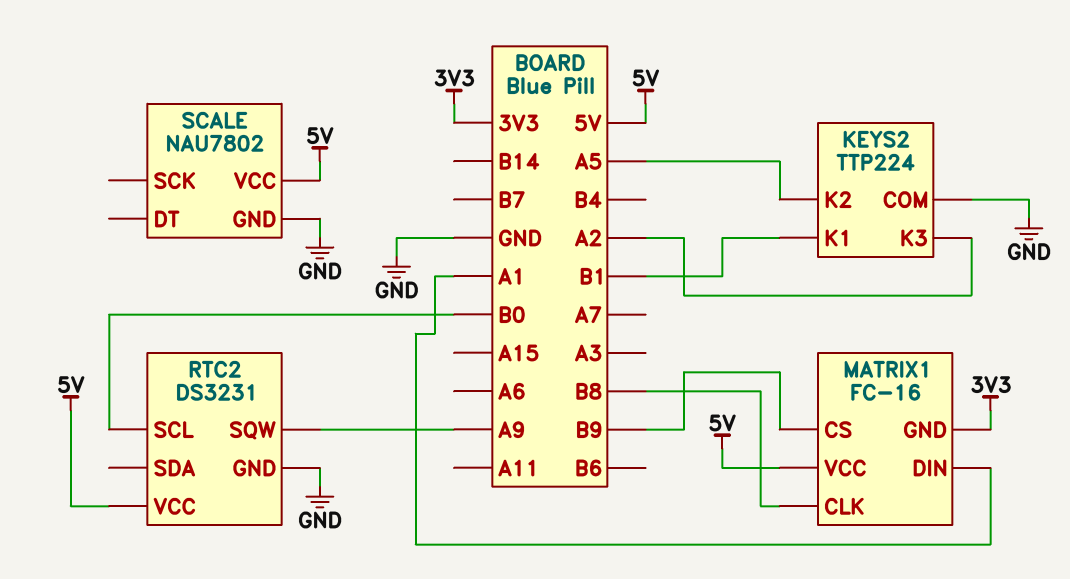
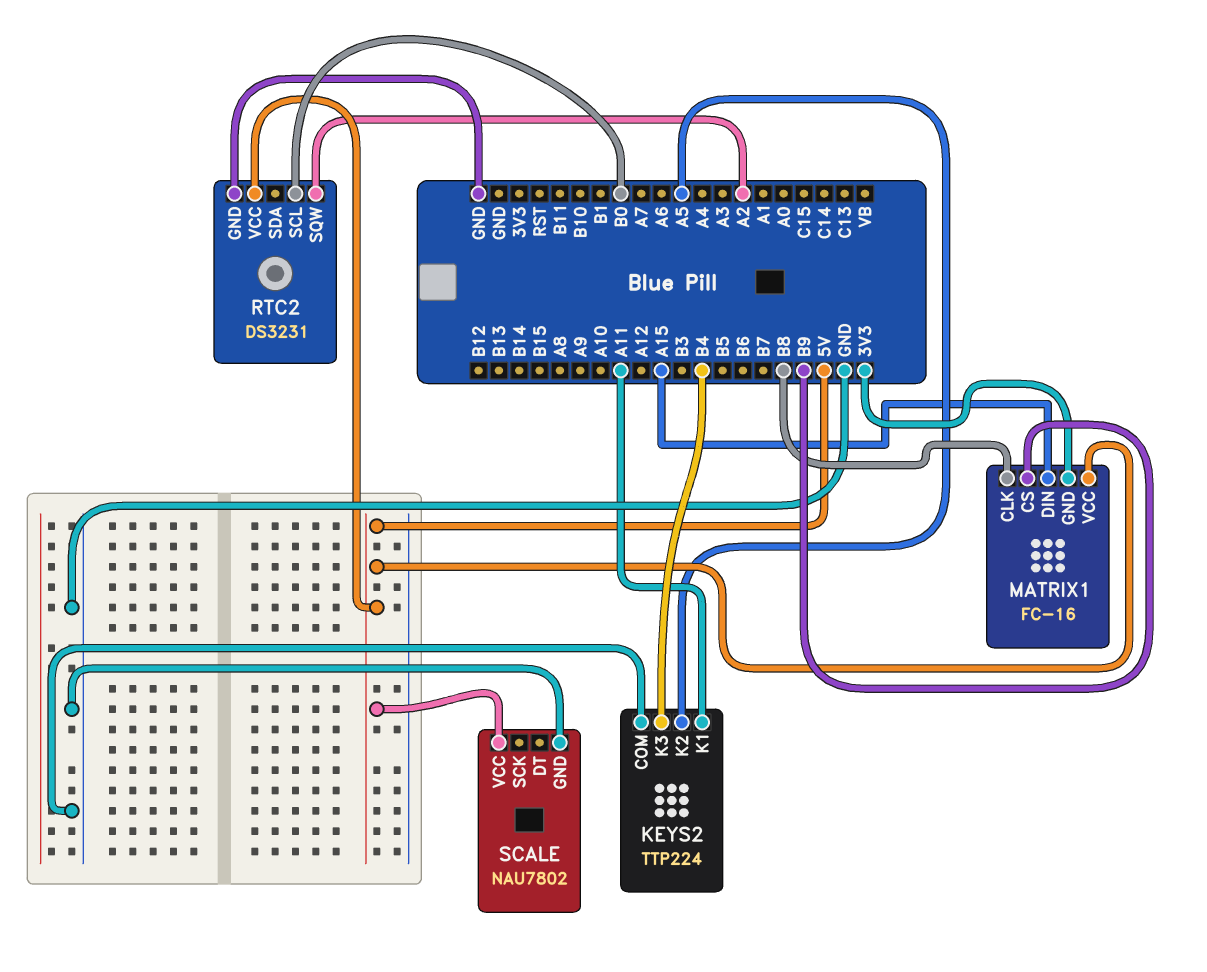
KEYS2 pin K1: B1 -> A11
KEYS2 pin K3: A2 -> B4
MATRIX1 pin DIN: A1 -> A15
RTC2 pin SQW: A9 -> A2

